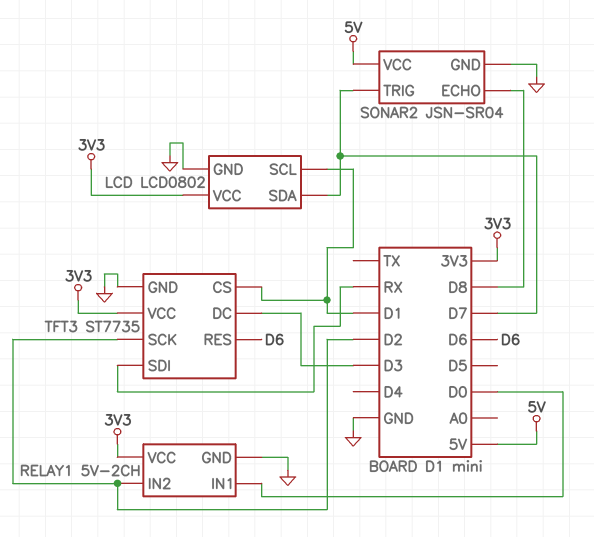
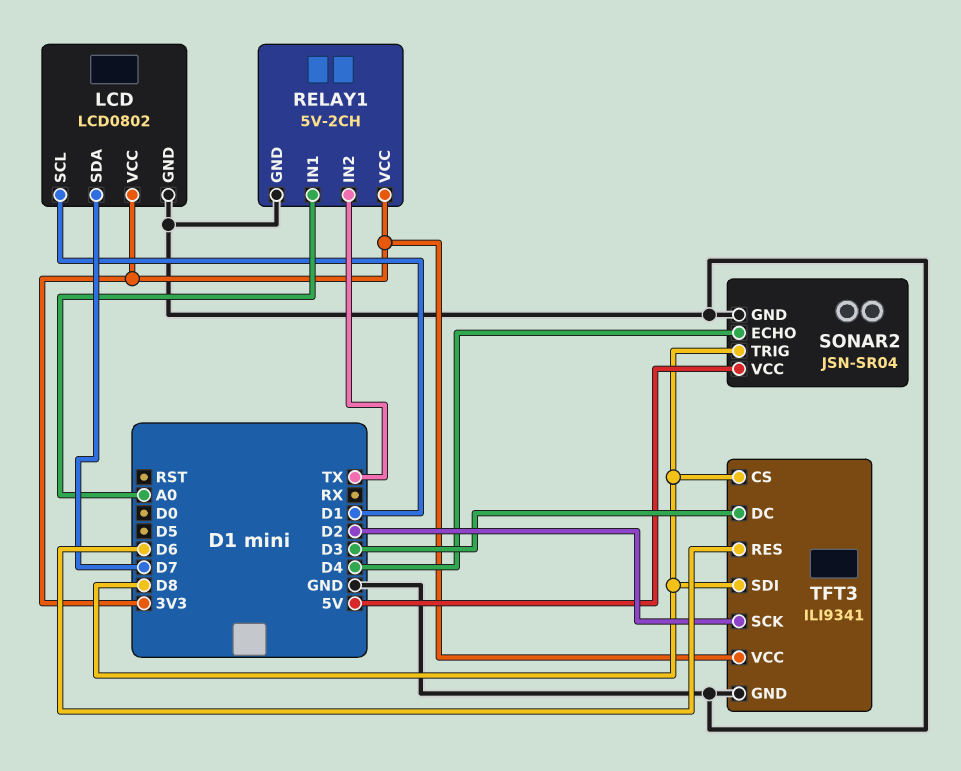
RELAY1 pin IN1: D0 -> A0
RELAY1 pin IN2: D2 -> TX
SONAR2 pin ECHO: D8 -> D4
SONAR2 pin TRIG: D7 -> D8
TFT3: ST7735 -> ILI9341
TFT3 pin CS: D1 -> D8
TFT3 pin SDI: RX -> D8

